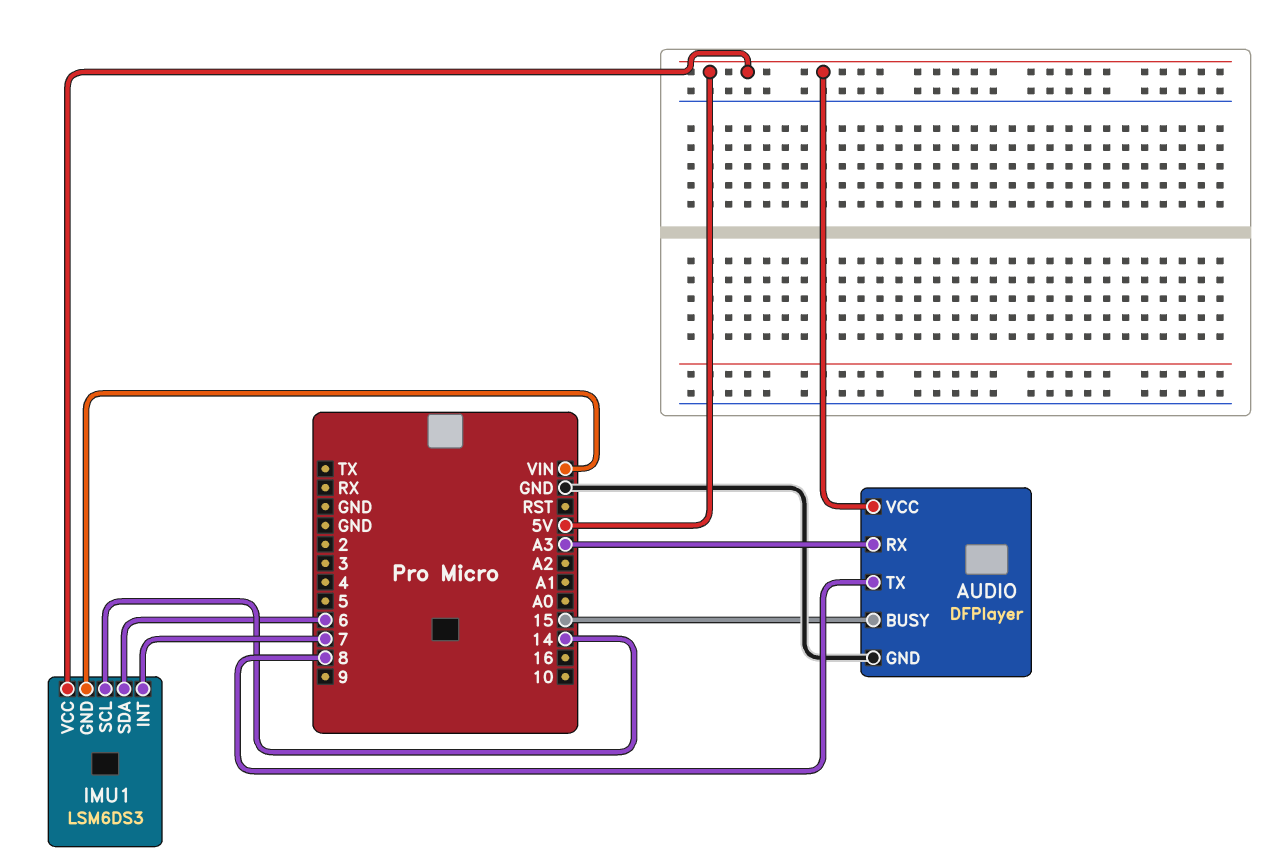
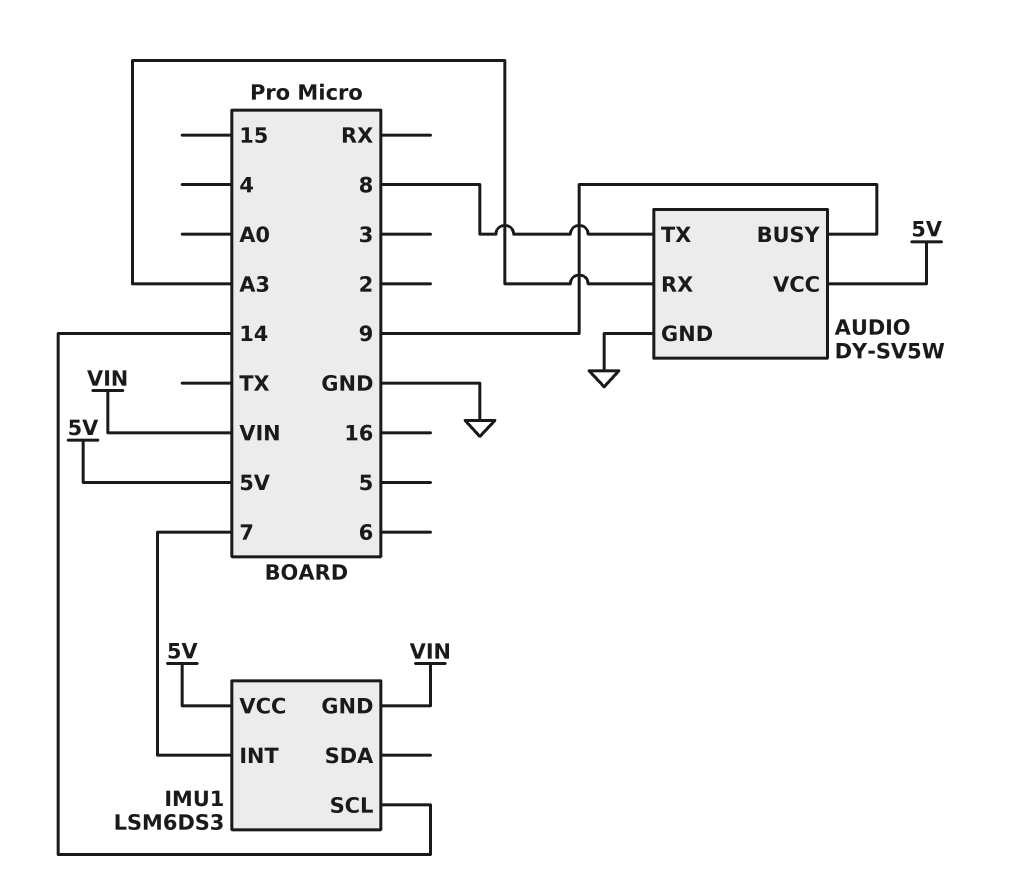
AUDIO: DFPlayer -> DY-SV5W
AUDIO pin BUSY: 15 -> 9
IMU1 pin SDA: 6 -> none

